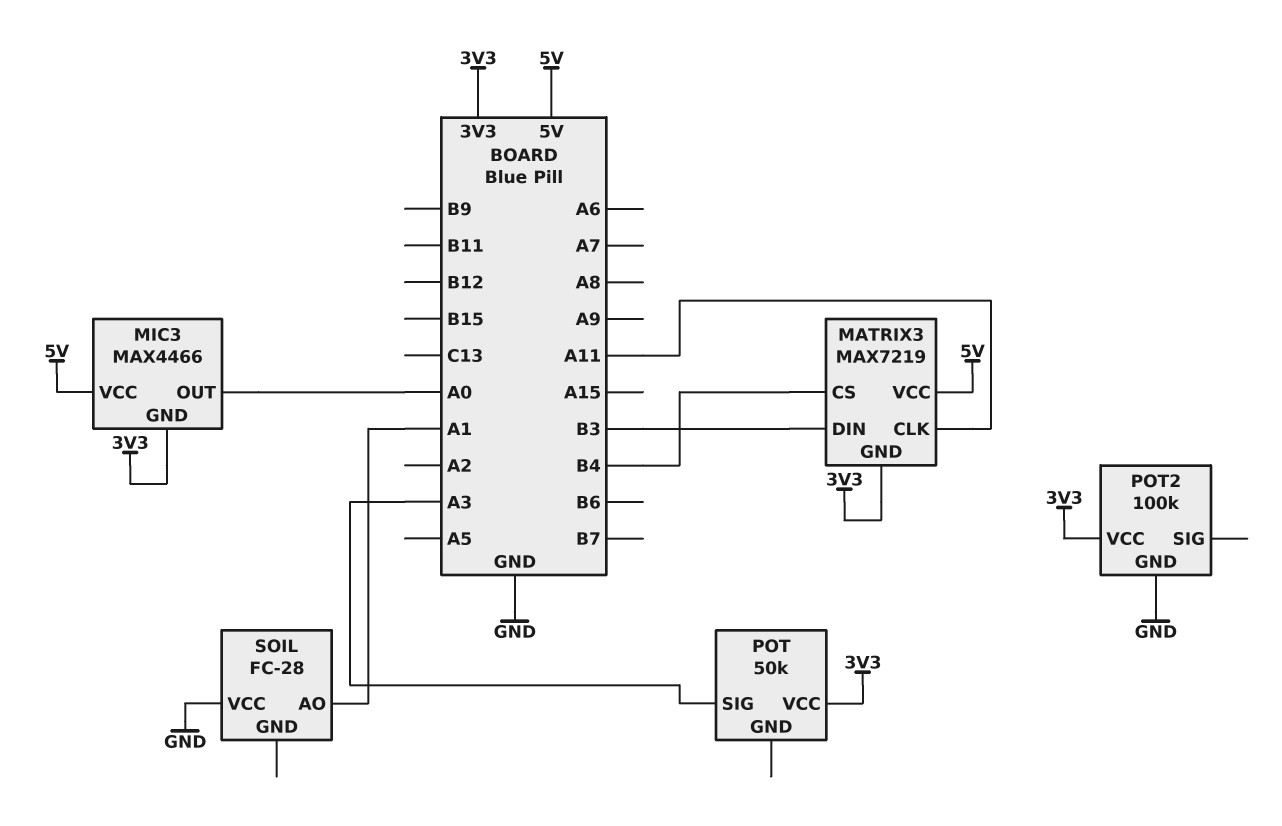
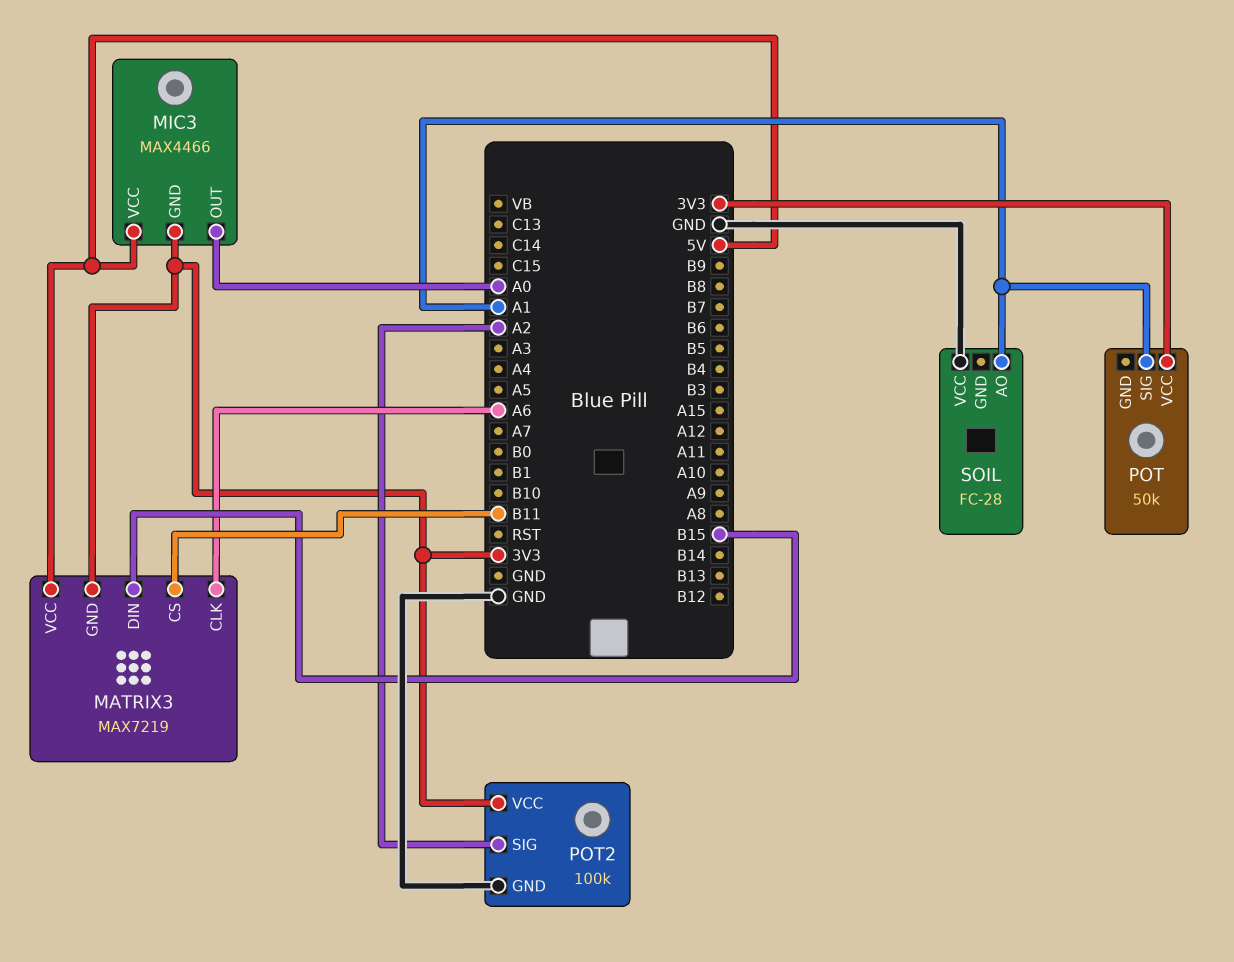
MATRIX3 pin CLK: A11 -> A6
MATRIX3 pin CS: B4 -> B11
MATRIX3 pin DIN: B3 -> B15
POT pin SIG: A3 -> A1
POT2 pin SIG: none -> A2

